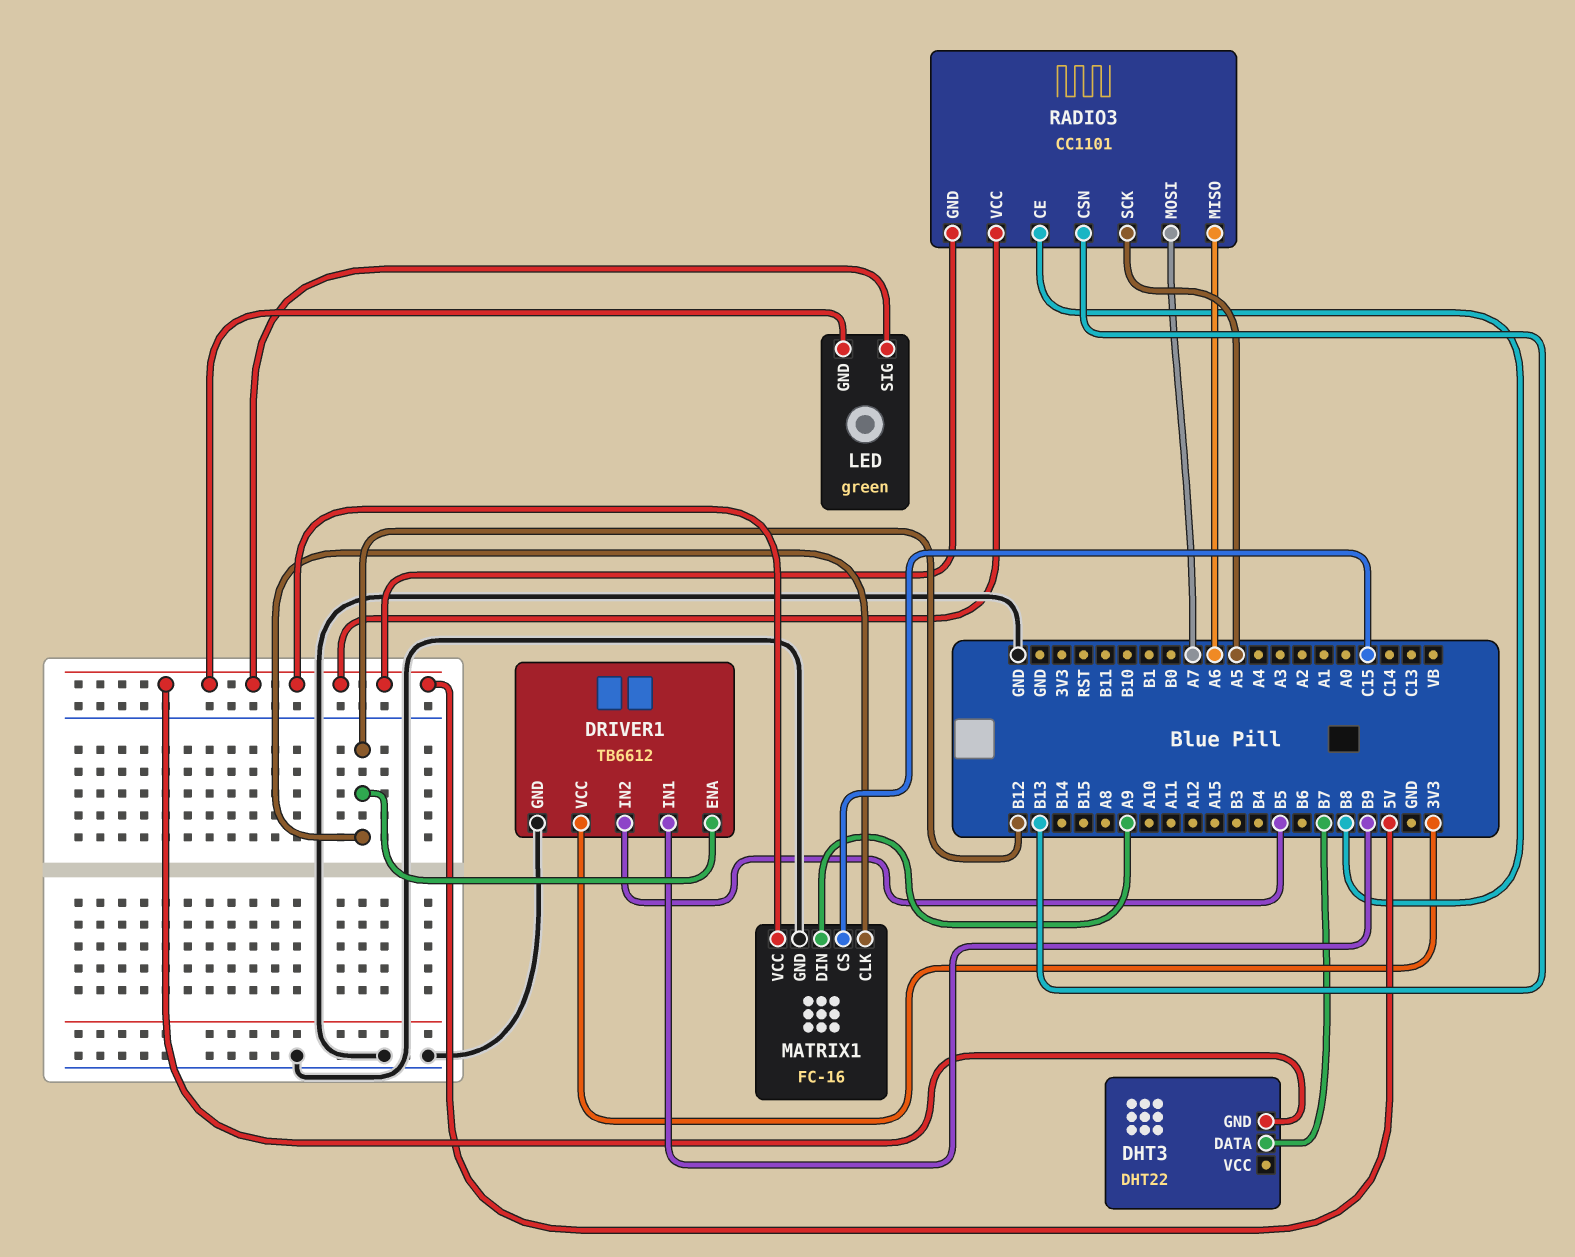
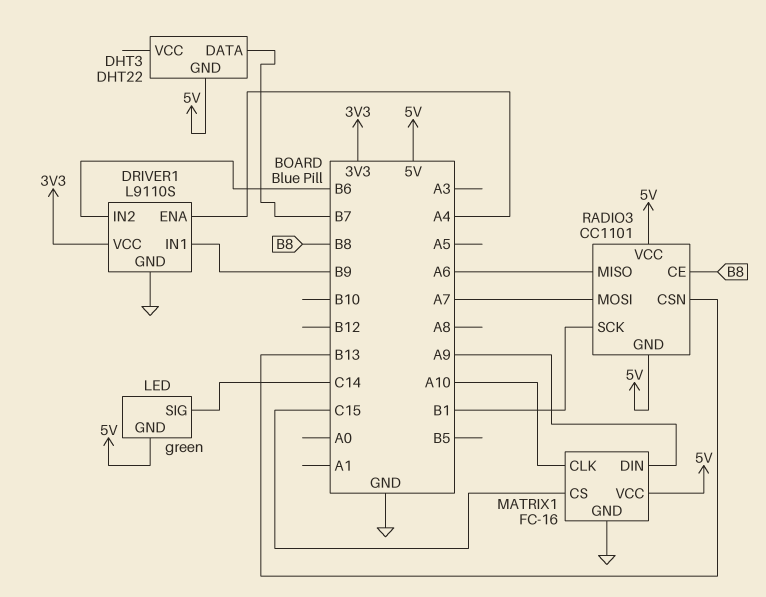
DRIVER1: TB6612 -> L9110S
DRIVER1 pin ENA: B12 -> A4
DRIVER1 pin IN2: B5 -> B6
LED pin SIG: 5V -> C14
MATRIX1 pin CLK: B12 -> A10
RADIO3 pin SCK: A5 -> B1

